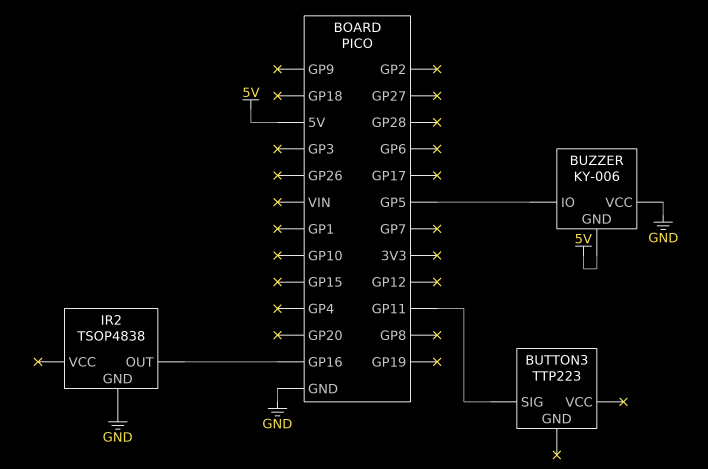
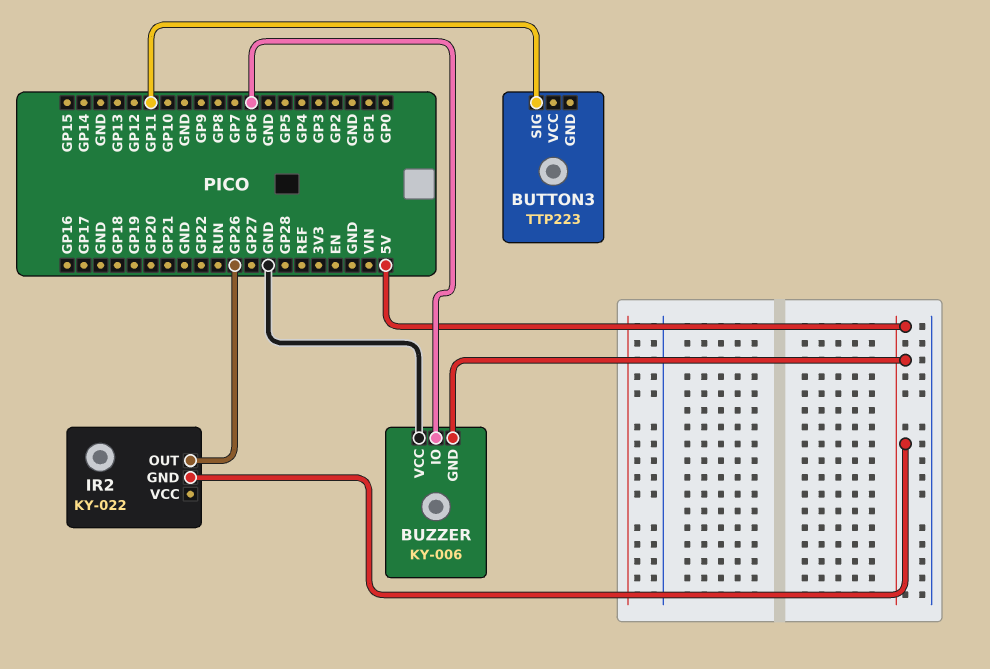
BUZZER pin IO: GP5 -> GP6
IR2: TSOP4838 -> KY-022
IR2 pin GND: GND -> 5V
IR2 pin OUT: GP16 -> GP26

